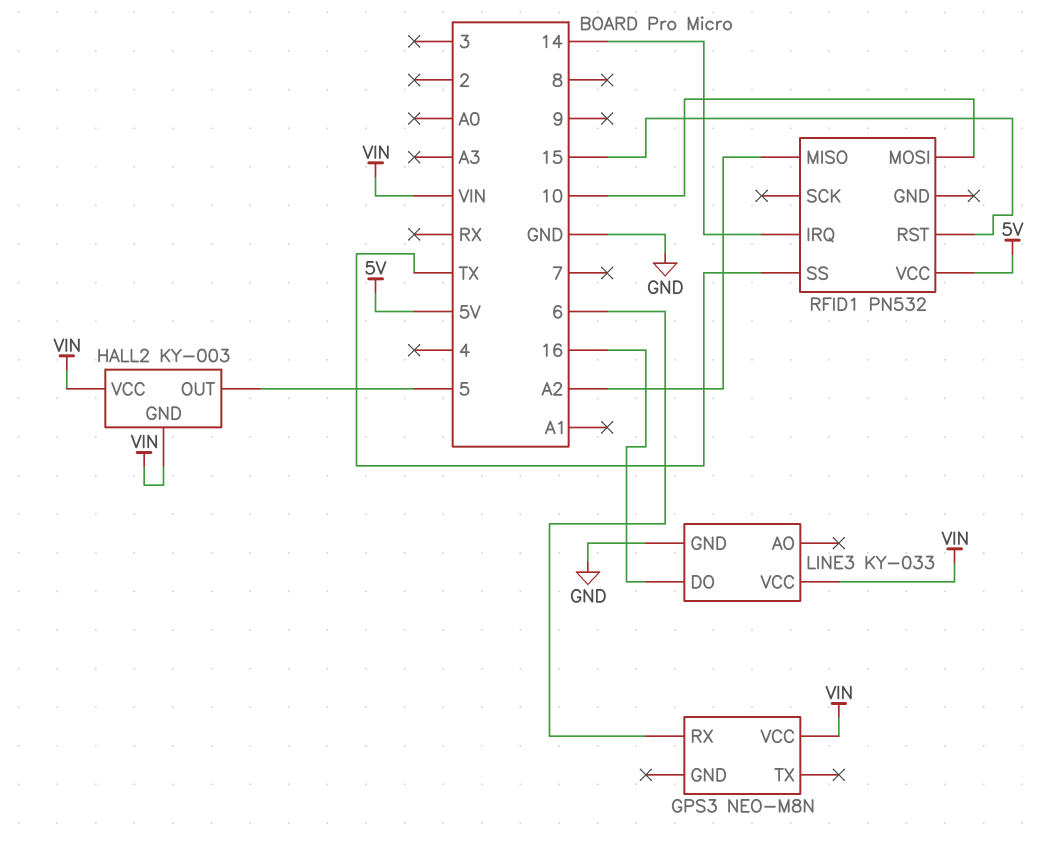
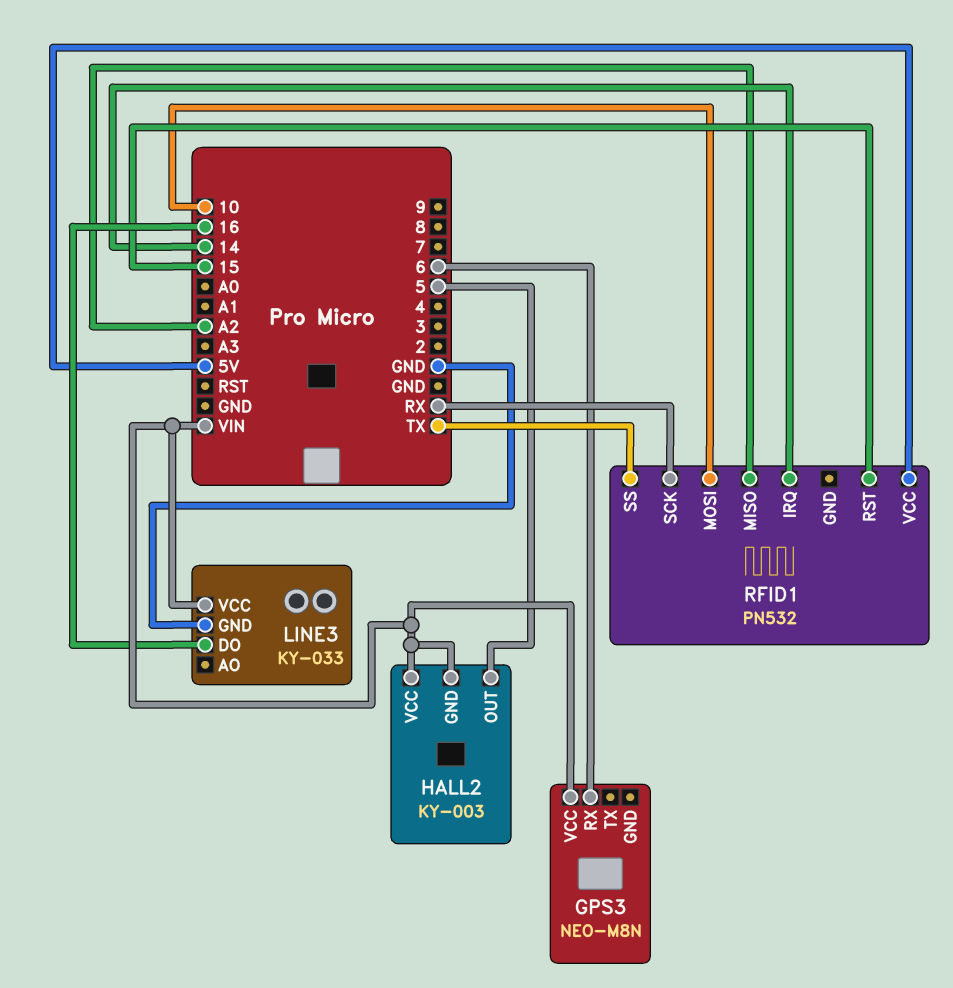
RFID1 pin SCK: none -> RX

